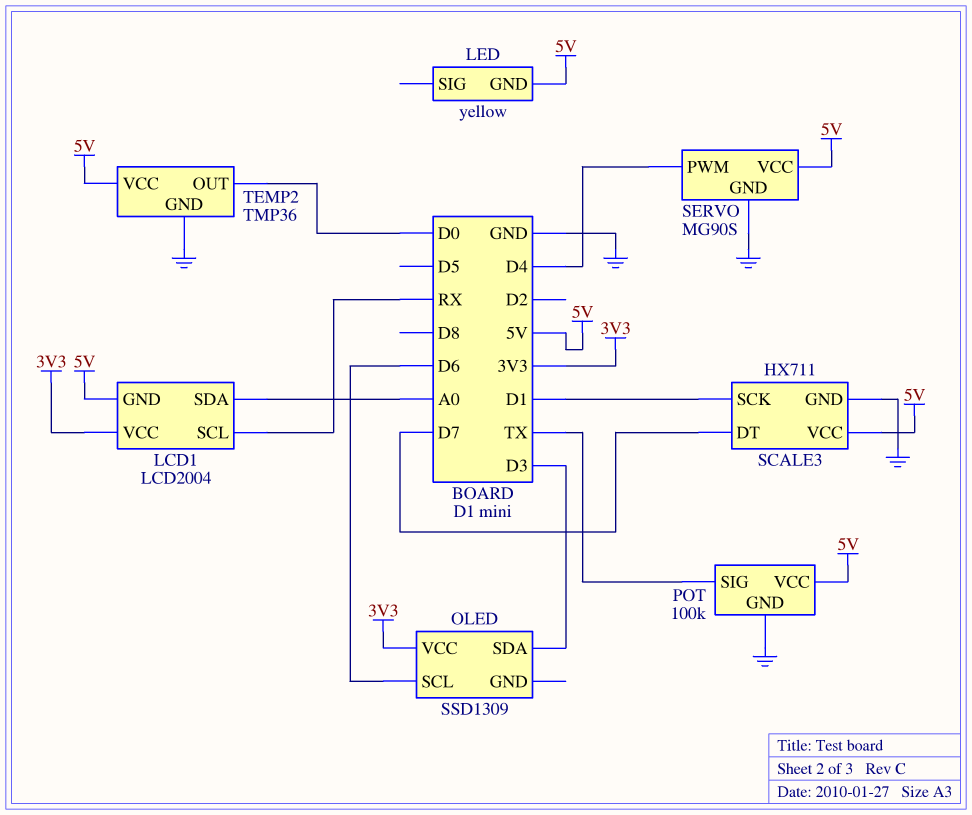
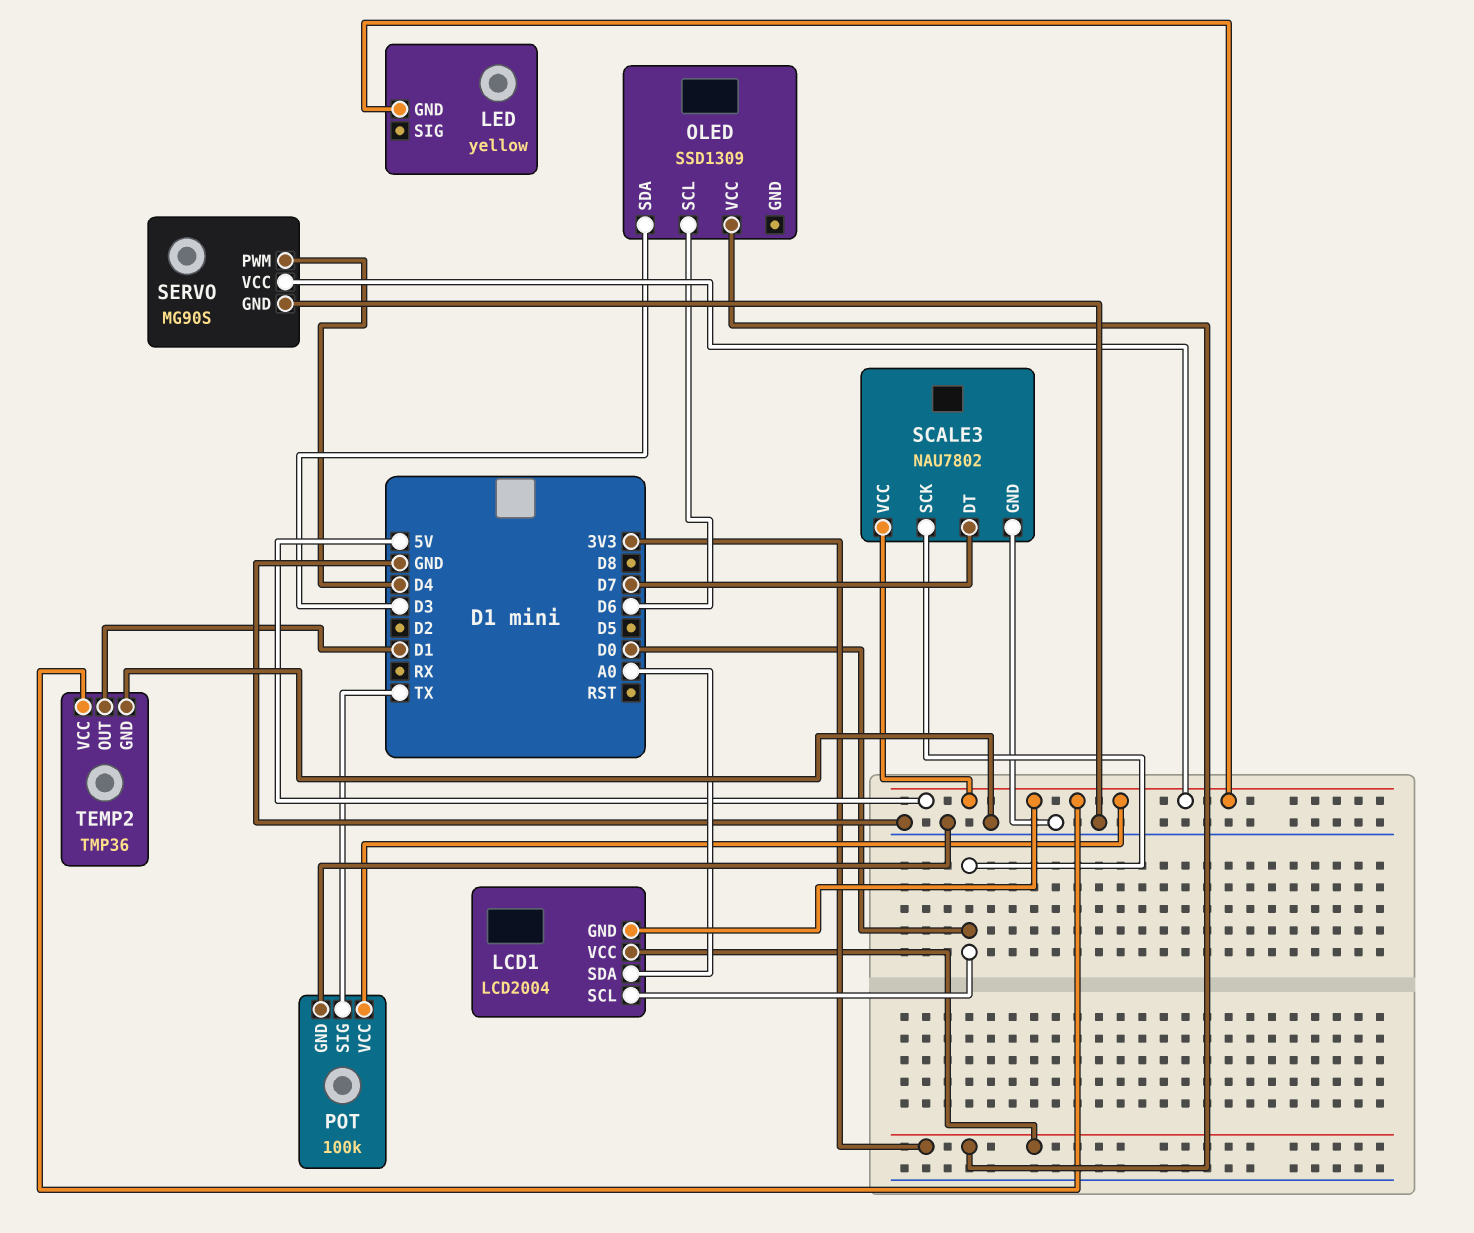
LCD1 pin SCL: RX -> D0
SCALE3: HX711 -> NAU7802
SCALE3 pin SCK: D1 -> D0
TEMP2 pin OUT: D0 -> D1

